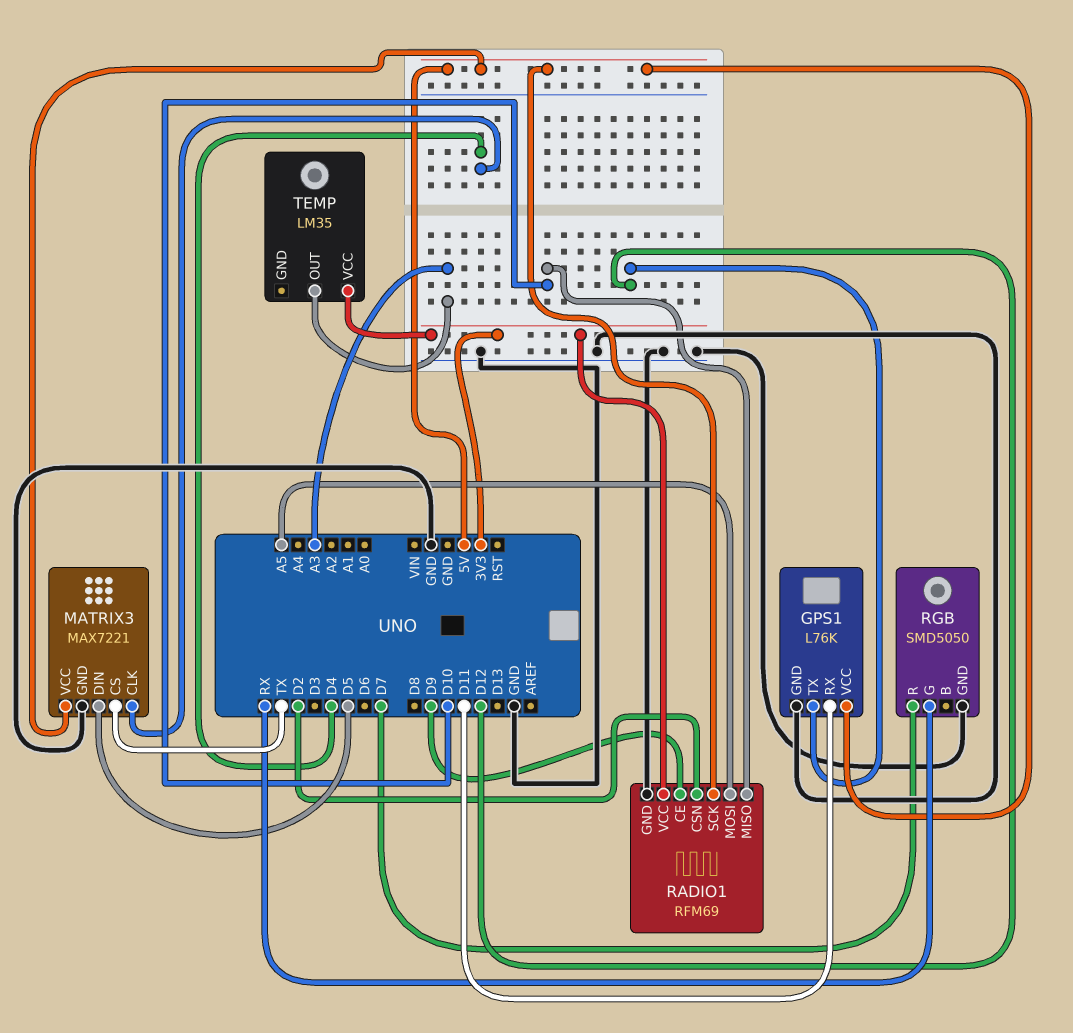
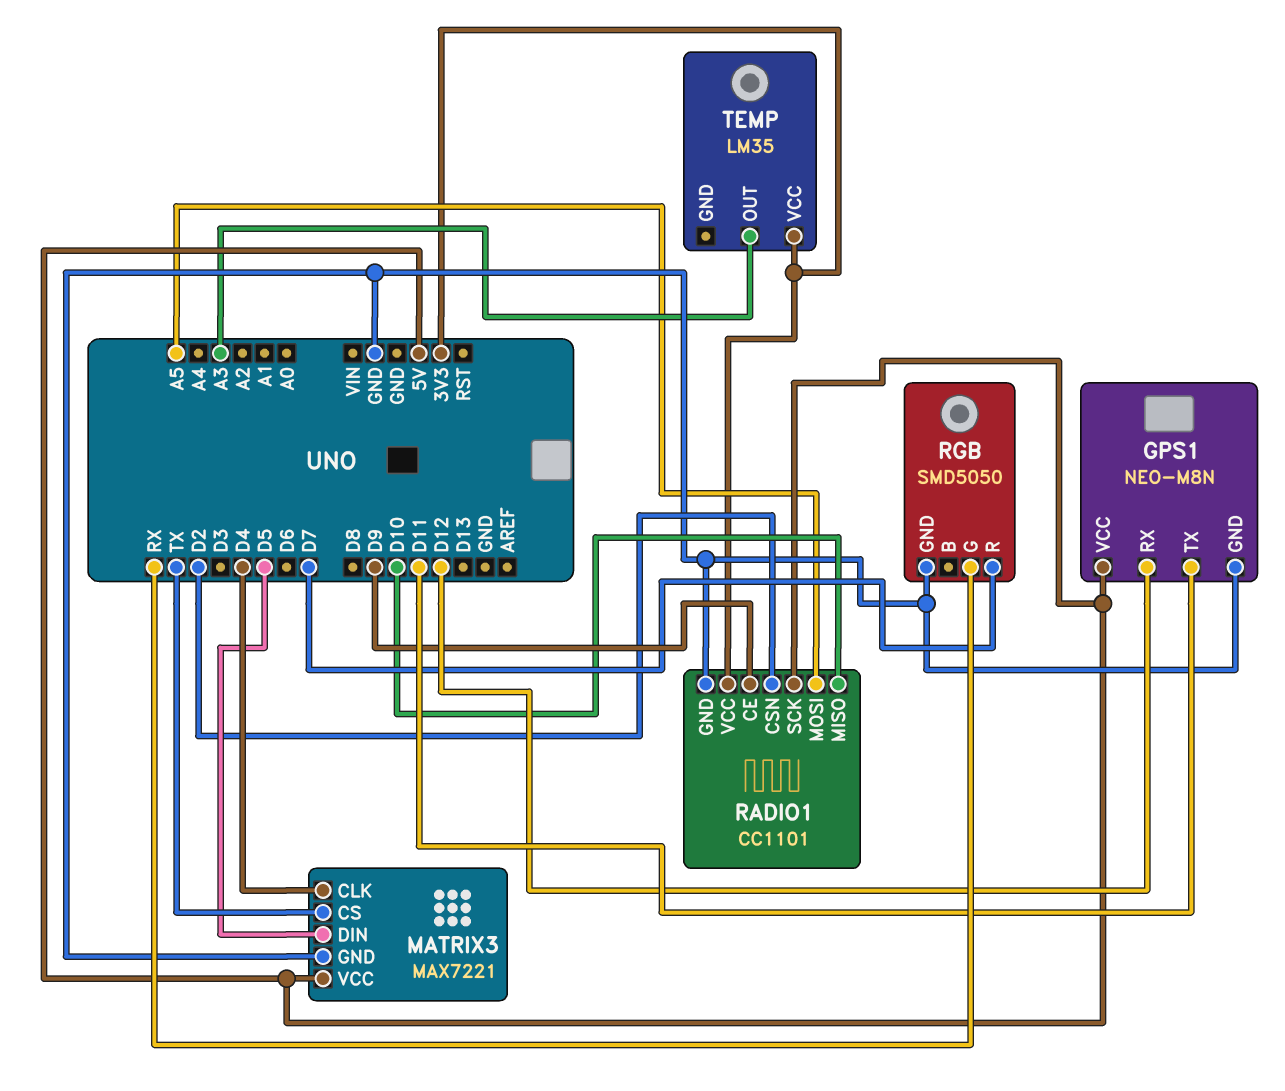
GPS1: L76K -> NEO-M8N
GPS1 pin RX: D11 -> D12
GPS1 pin TX: D12 -> D11
RADIO1: RFM69 -> CC1101

